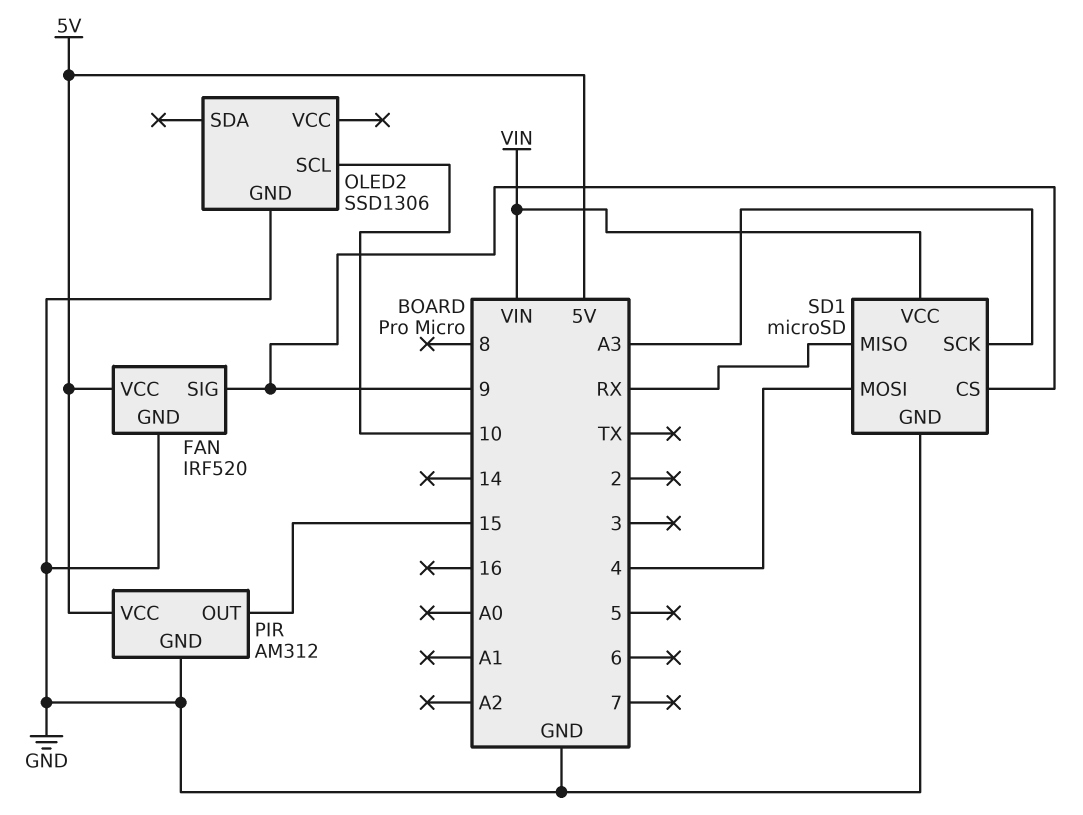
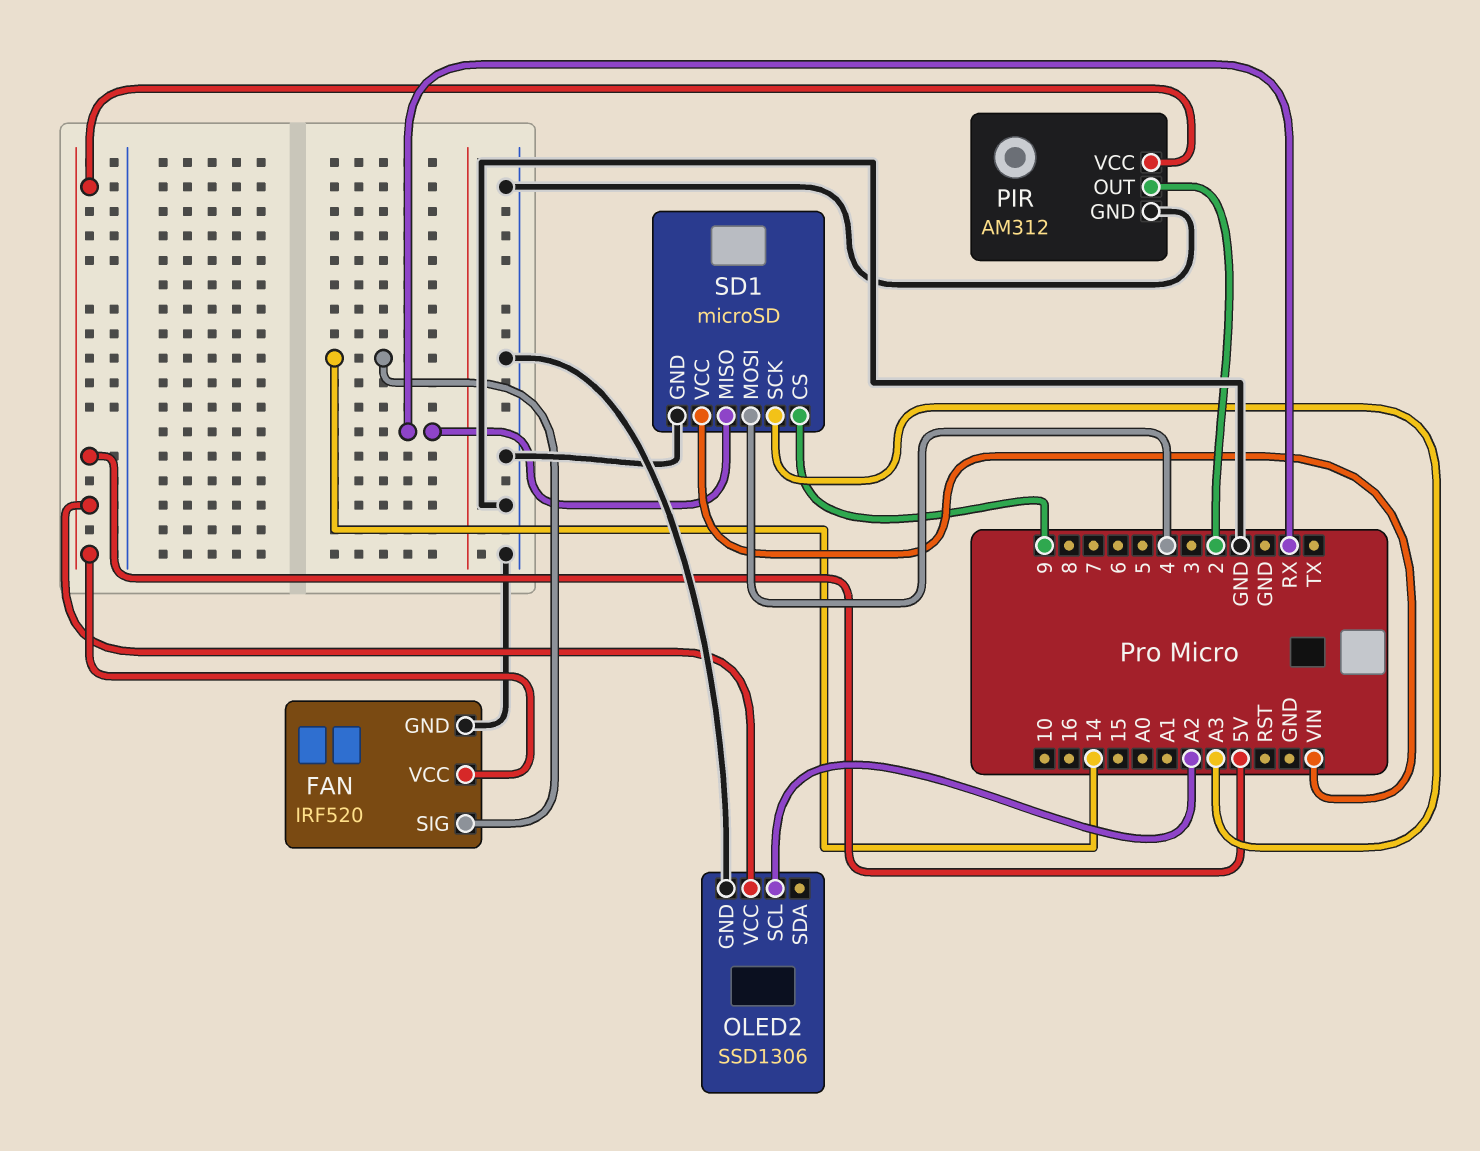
FAN pin SIG: 9 -> 14
OLED2 pin SCL: 10 -> A2
OLED2 pin VCC: none -> 5V
PIR pin OUT: 15 -> 2

